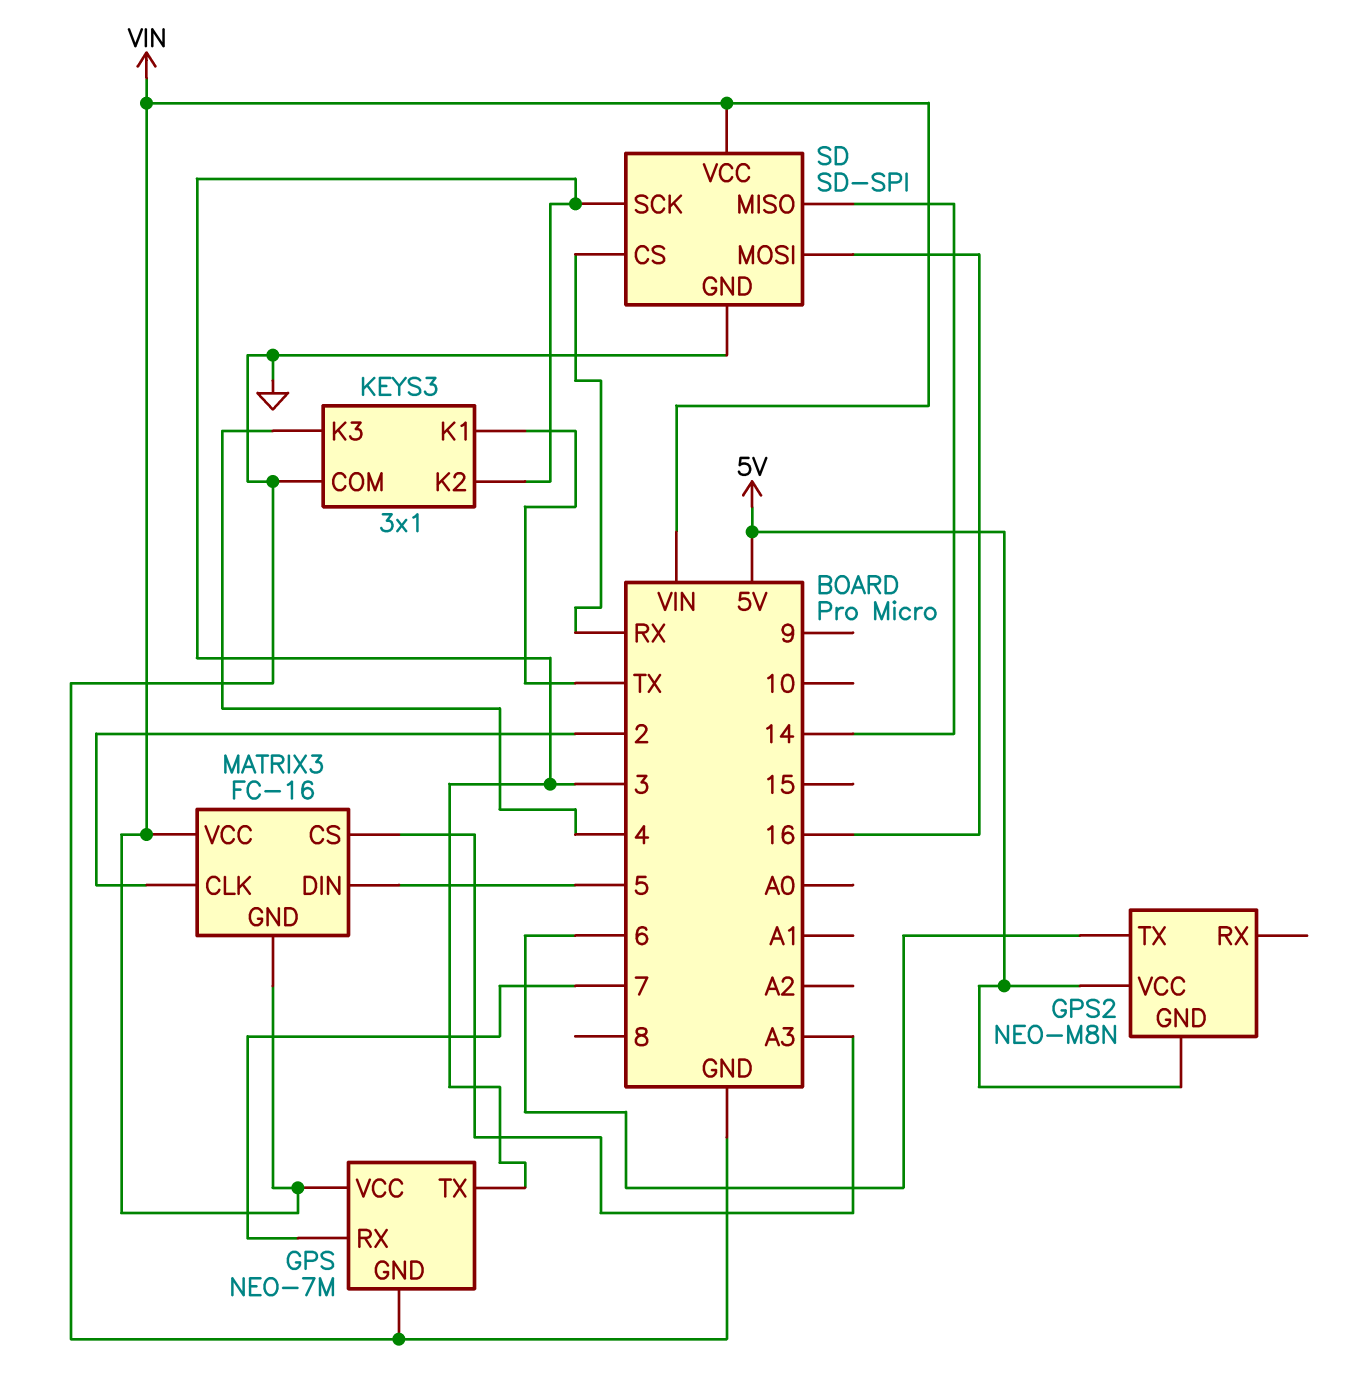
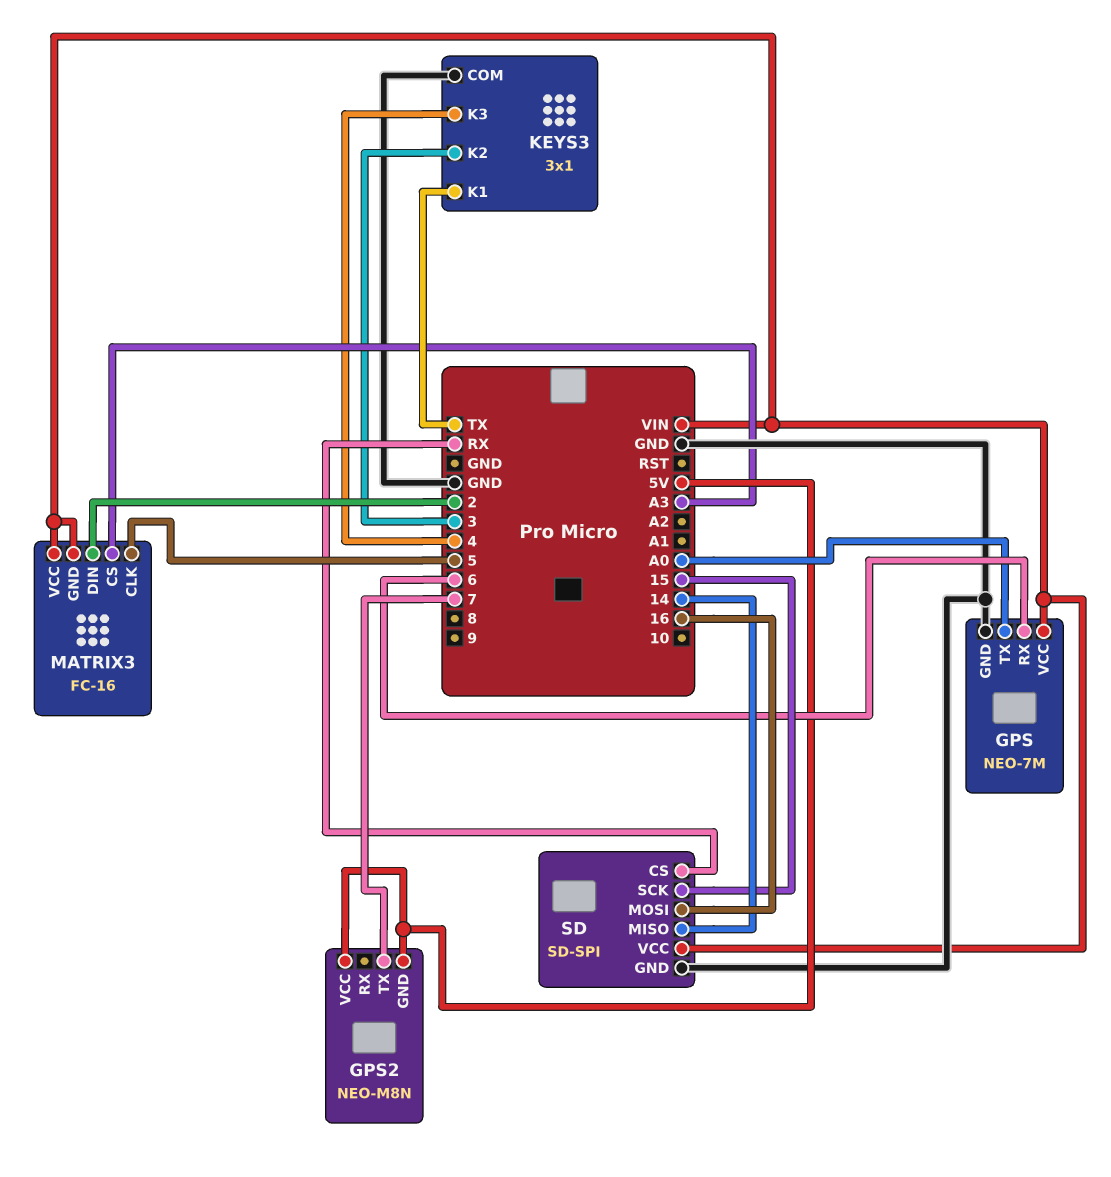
GPS pin RX: 7 -> 6
GPS pin TX: 3 -> A0
GPS2 pin TX: 6 -> 7
MATRIX3 pin CLK: 2 -> 5
MATRIX3 pin DIN: 5 -> 2
SD pin SCK: 3 -> 15

